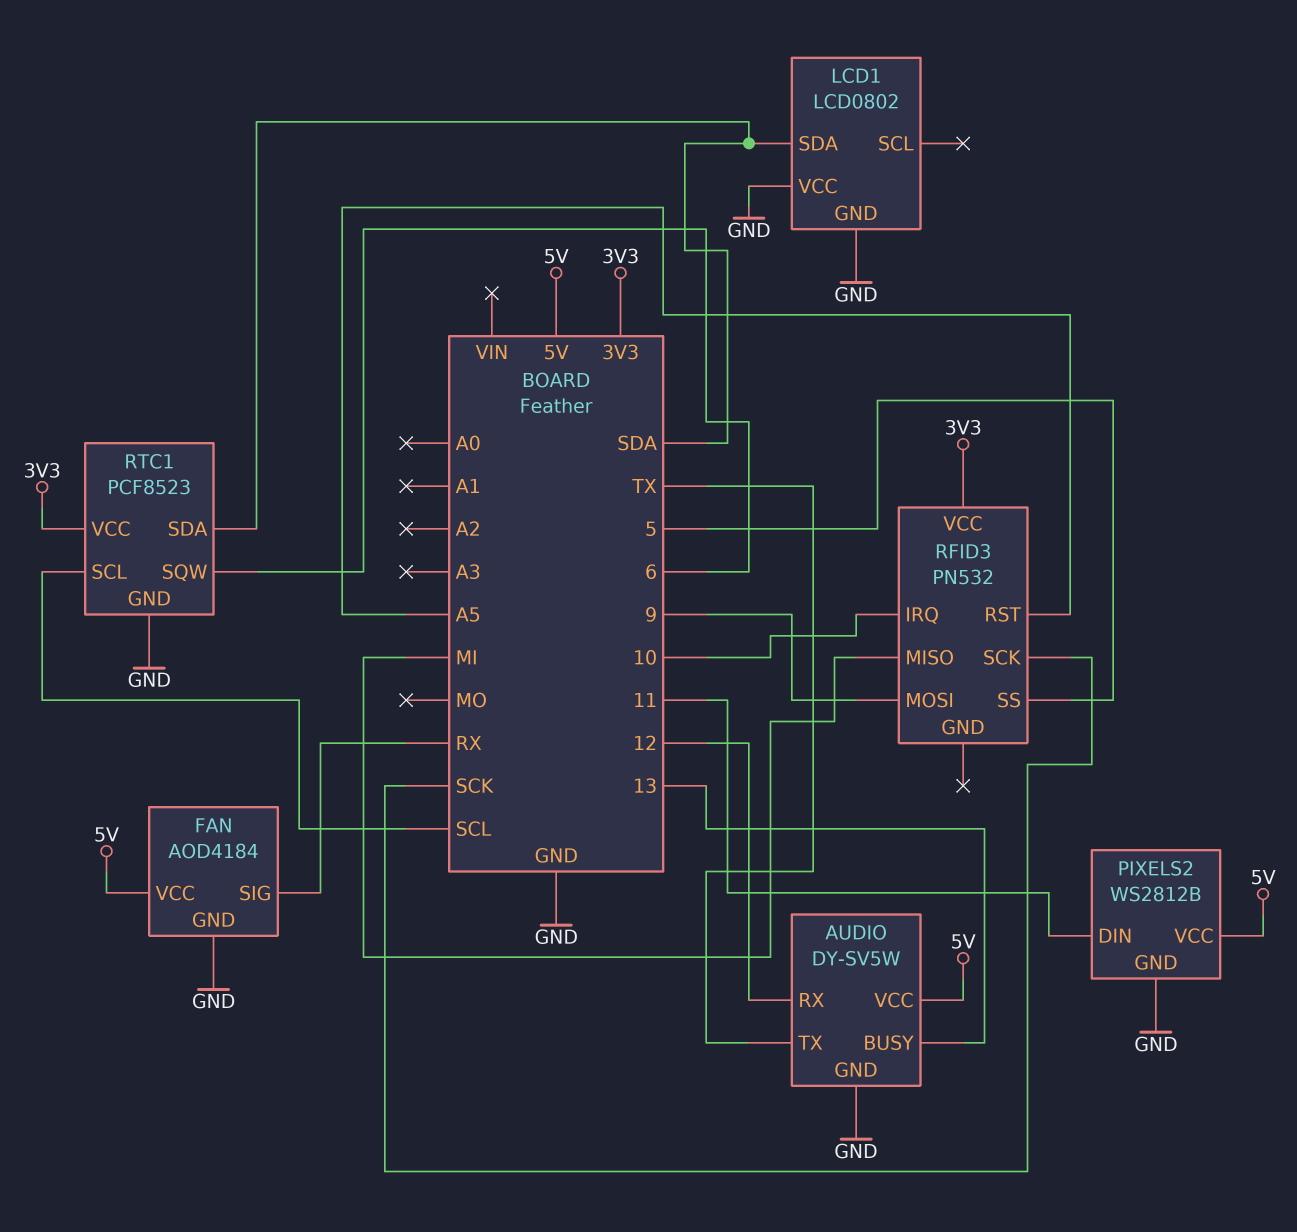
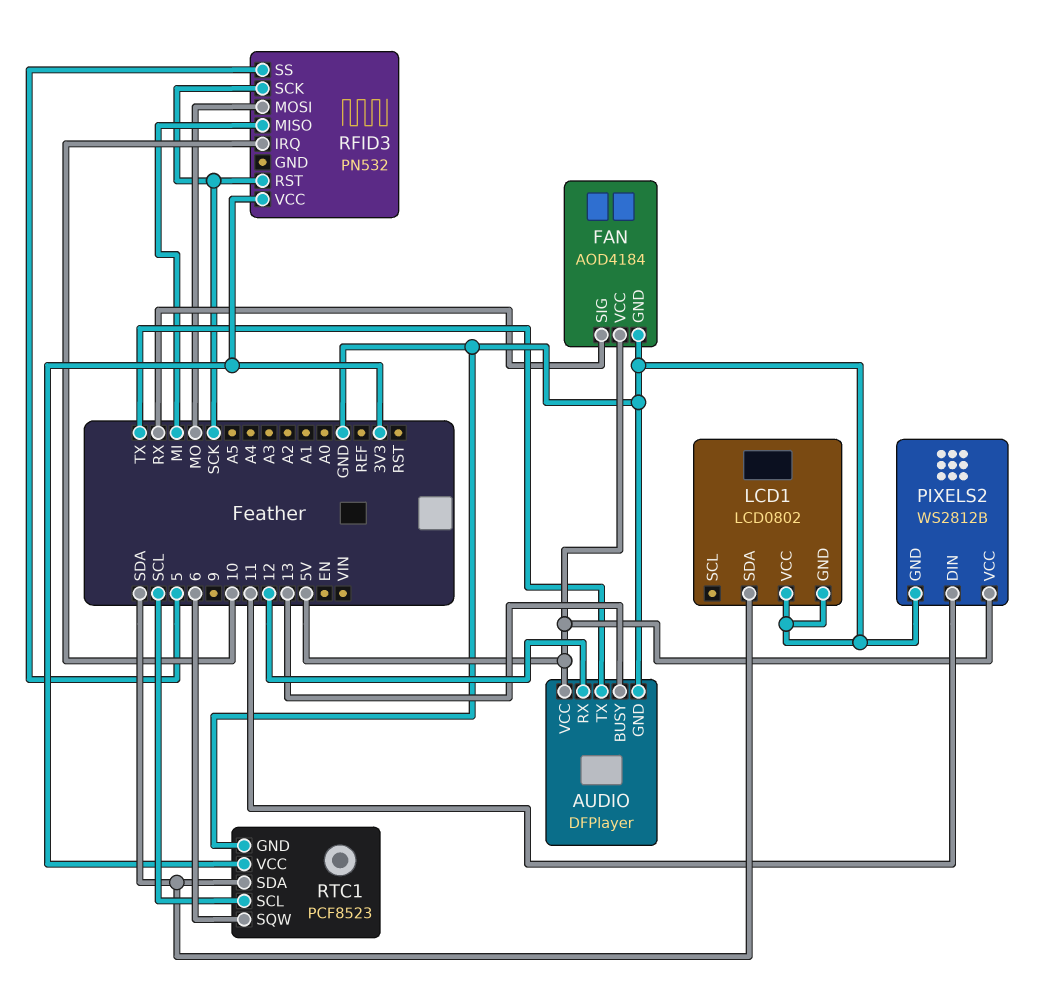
AUDIO: DY-SV5W -> DFPlayer
RFID3 pin MOSI: 9 -> MO
RFID3 pin RST: A5 -> SCK

